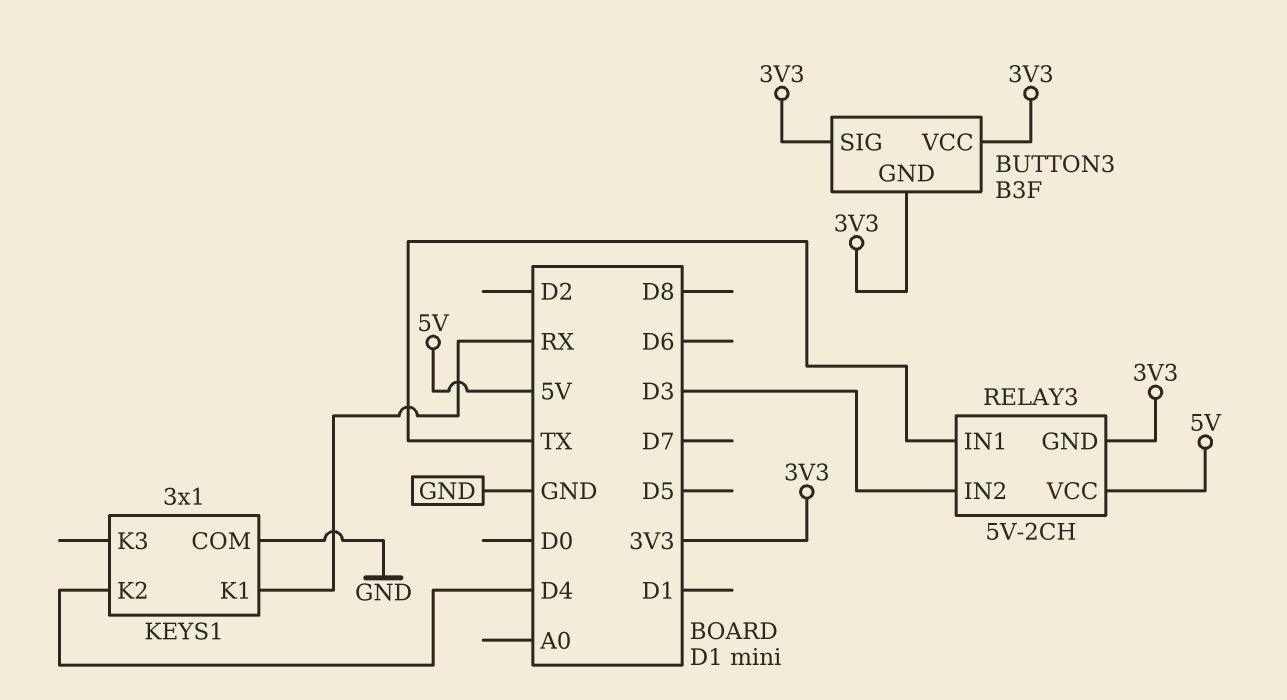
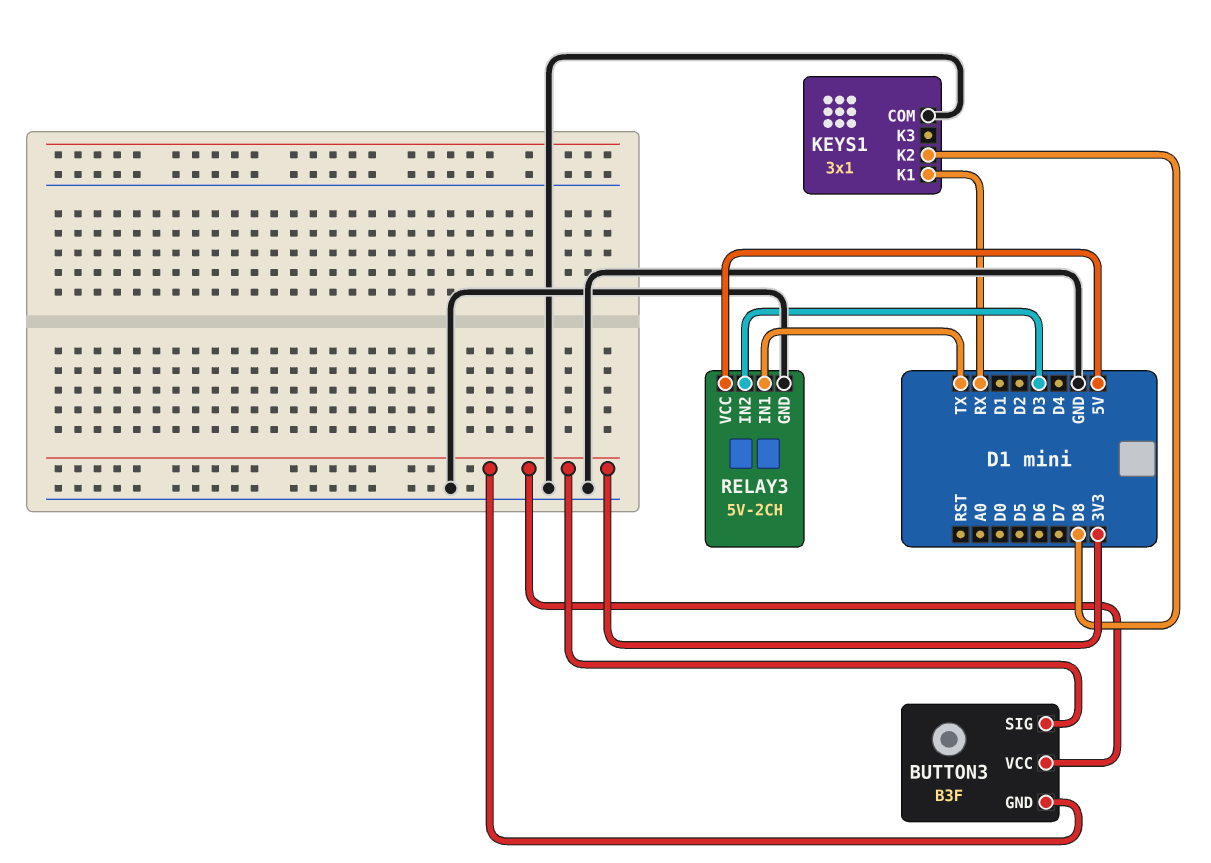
KEYS1 pin K2: D4 -> D8
RELAY3 pin GND: 3V3 -> GND

